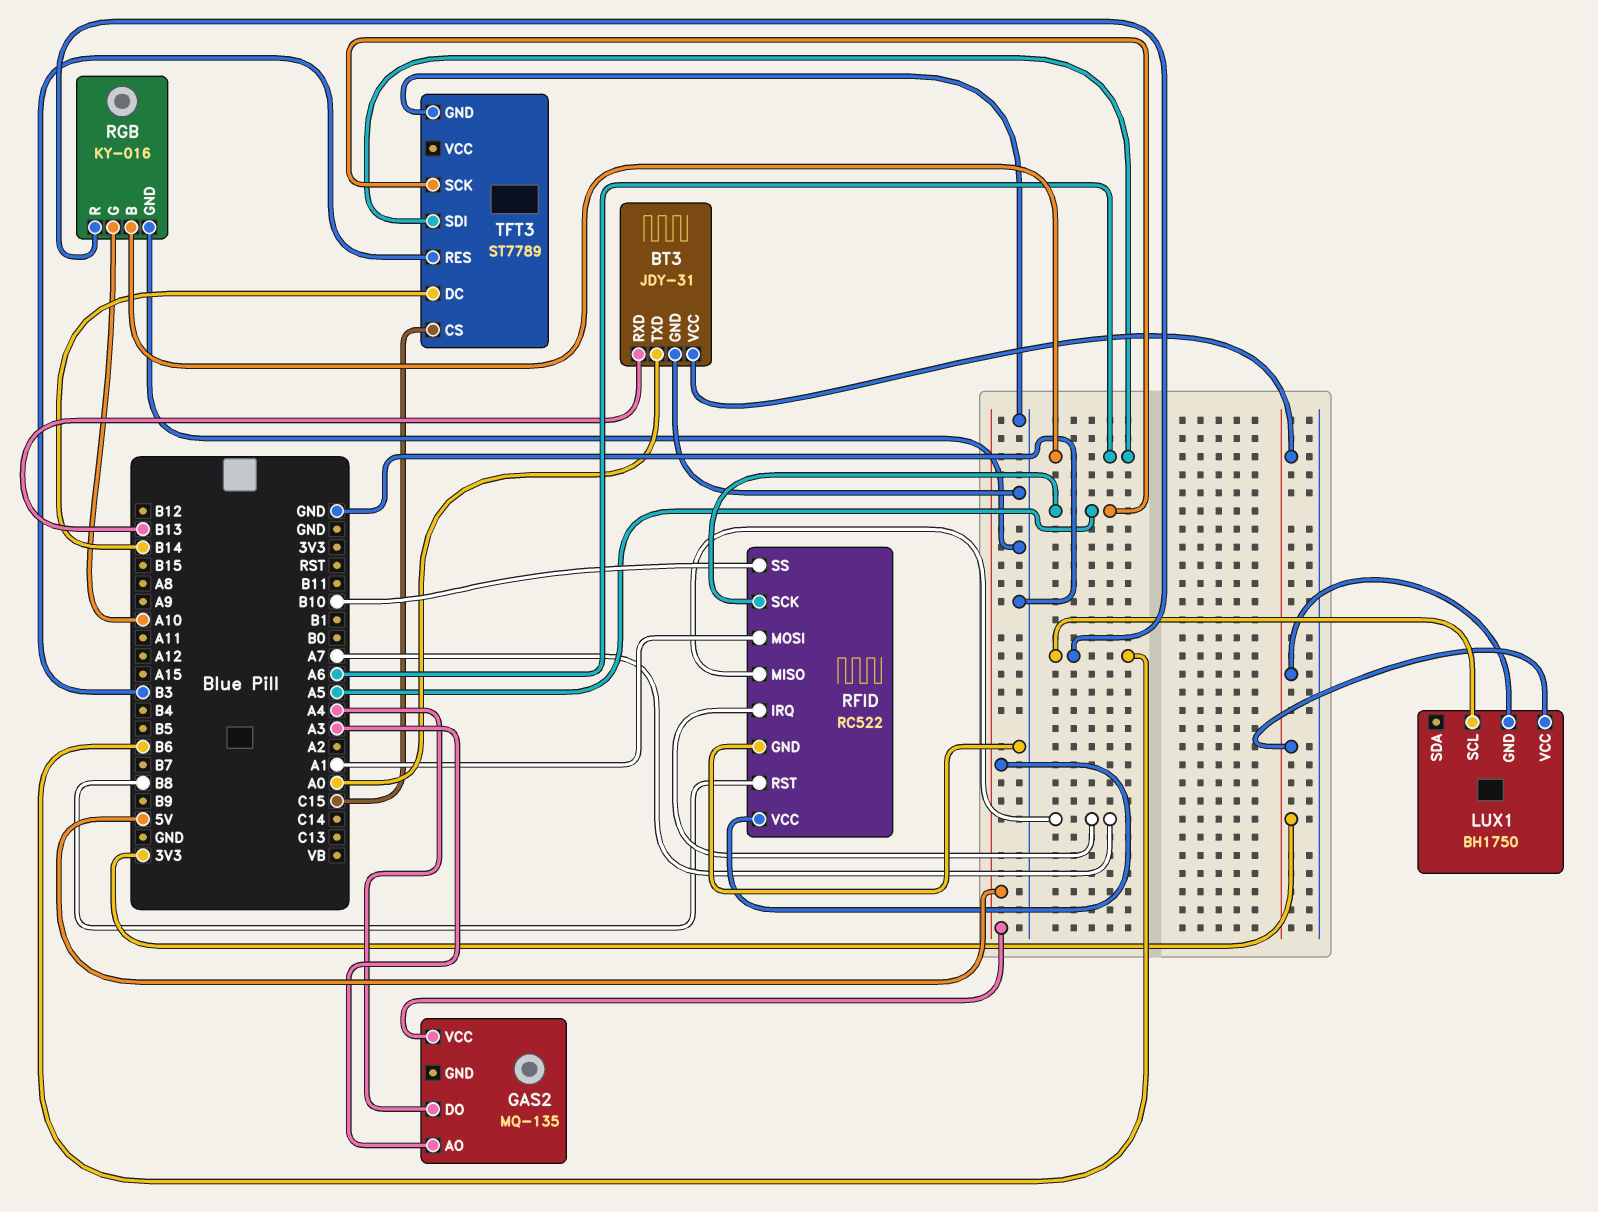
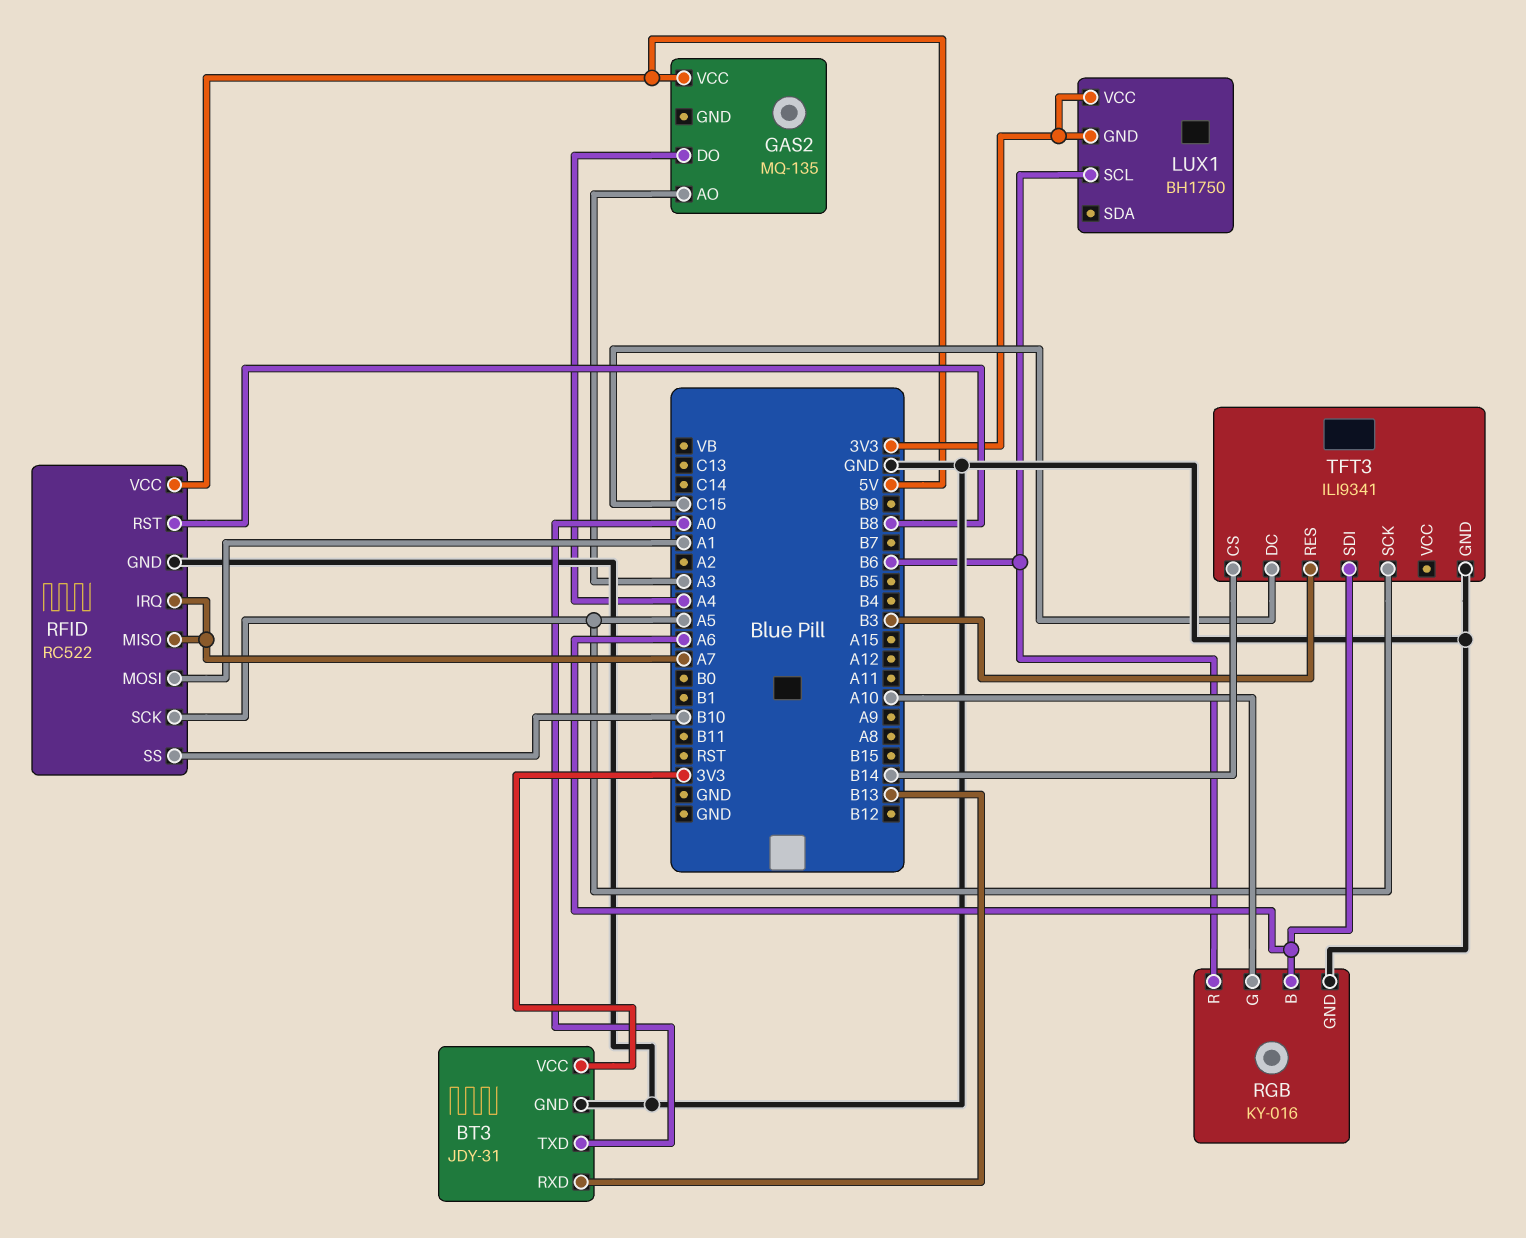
TFT3: ST7789 -> ILI9341
TFT3 pin CS: C15 -> B14
TFT3 pin DC: B14 -> C15

